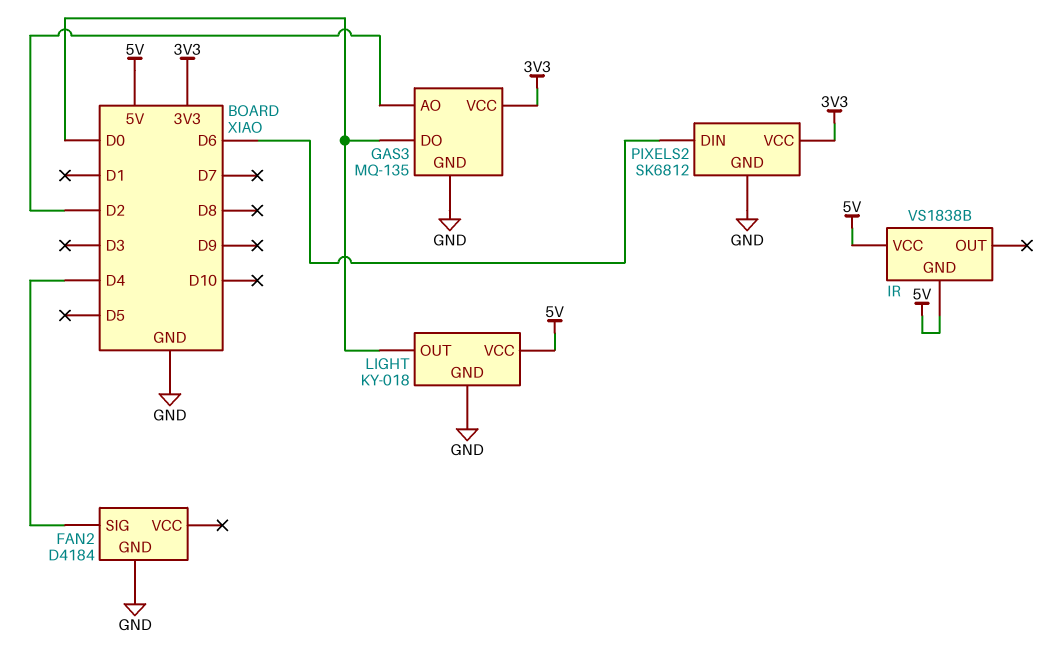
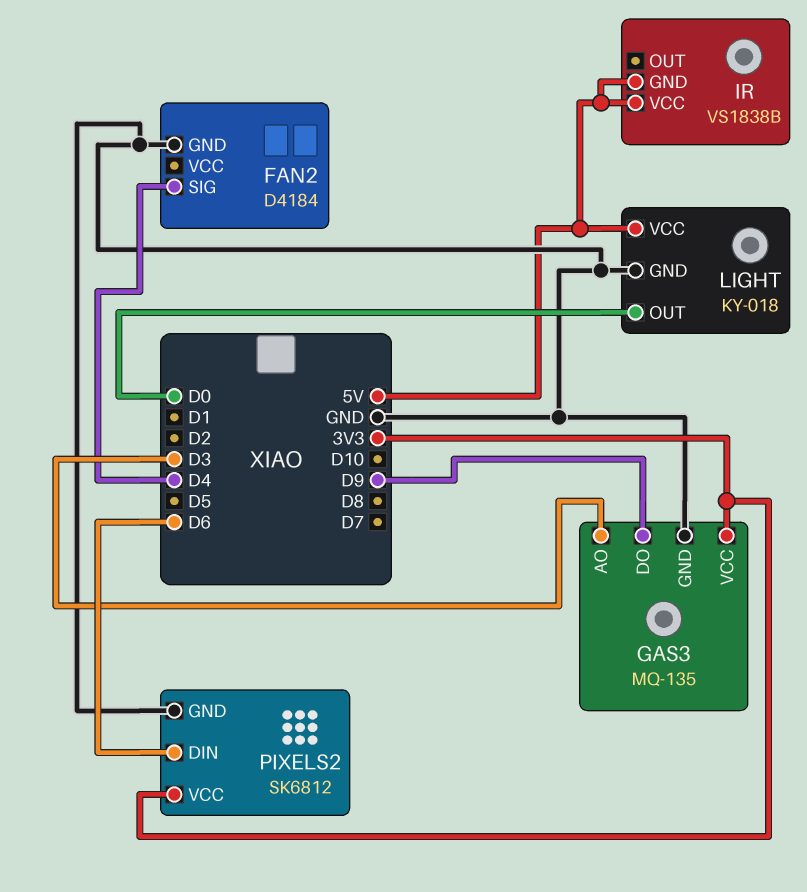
GAS3 pin AO: D2 -> D3
GAS3 pin DO: D0 -> D9

